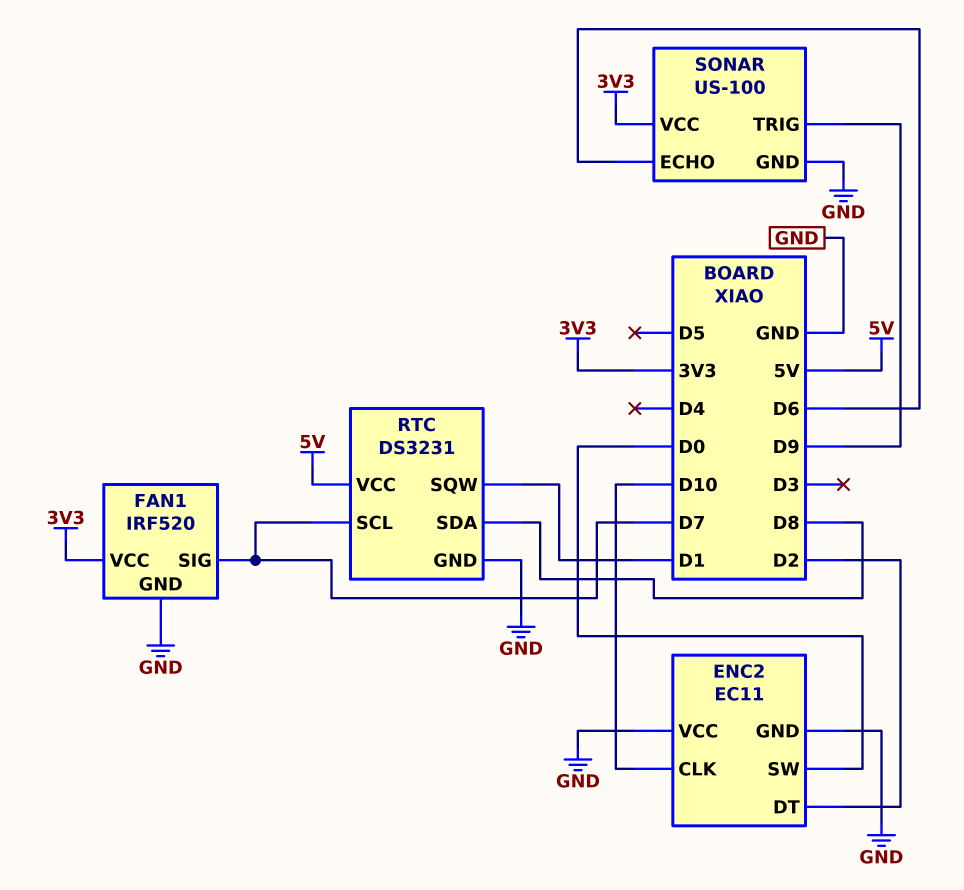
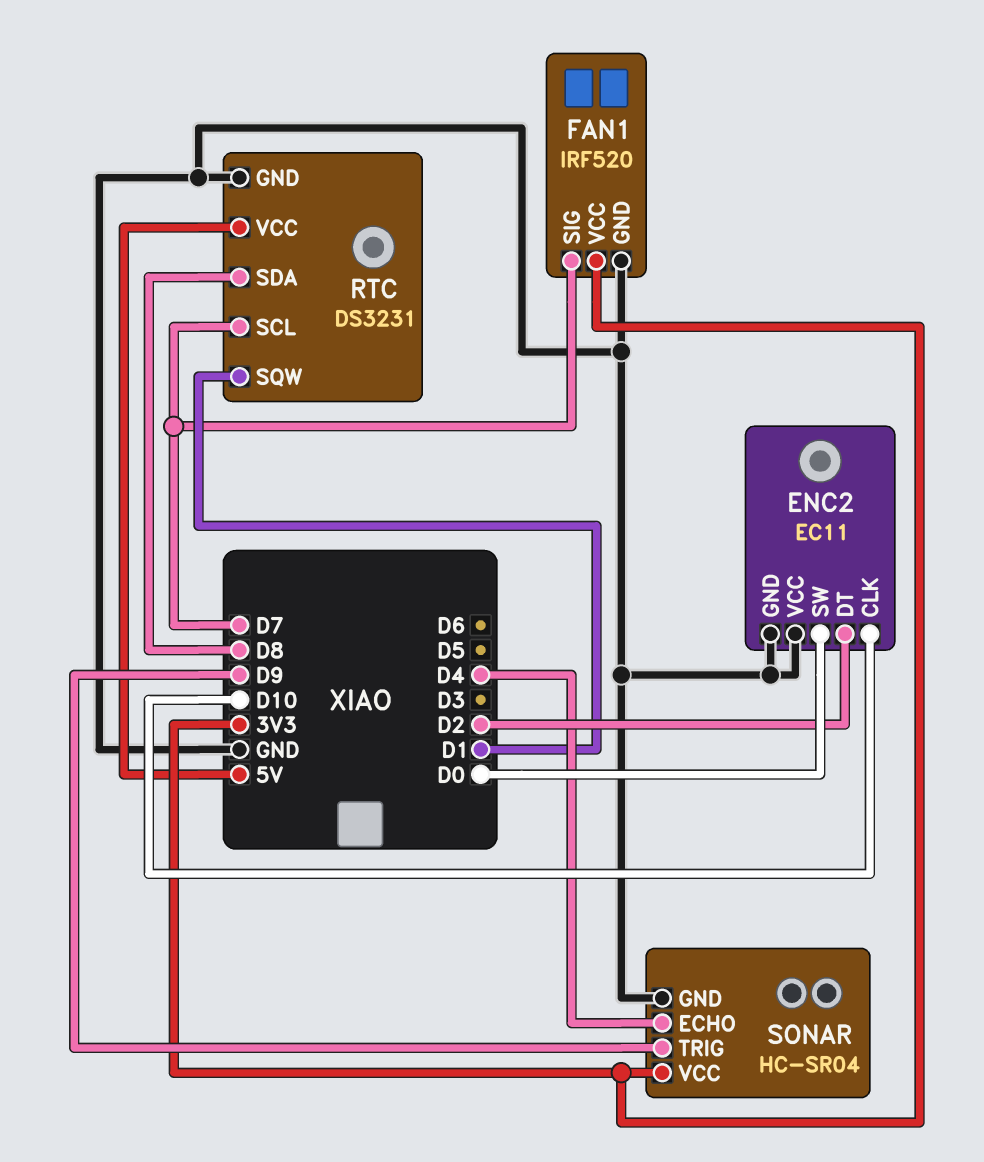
SONAR: US-100 -> HC-SR04
SONAR pin ECHO: D6 -> D4

